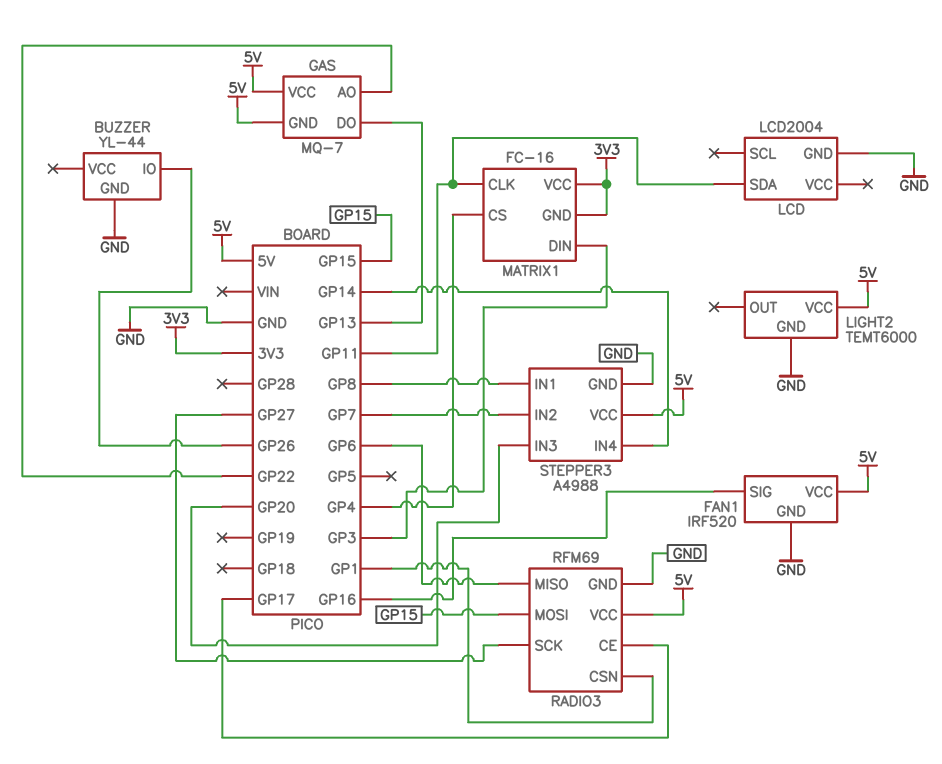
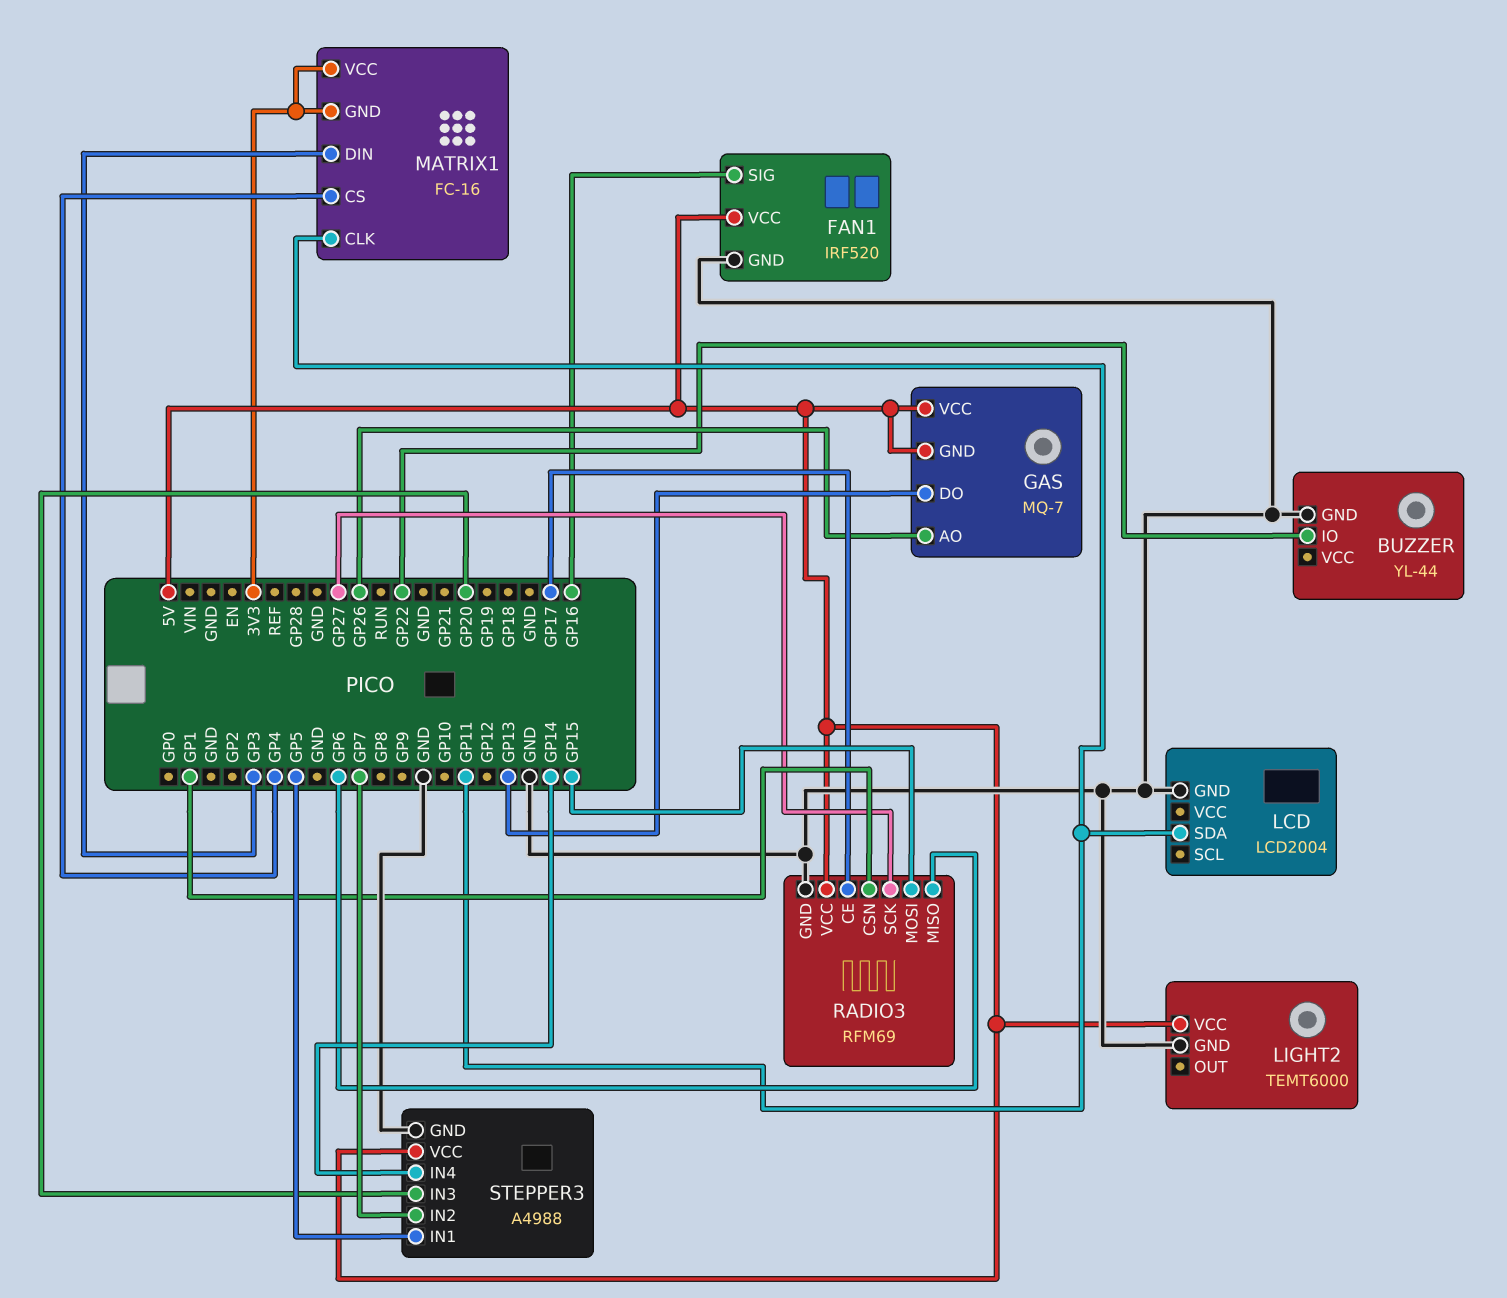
BUZZER pin IO: GP26 -> GP22
GAS pin AO: GP22 -> GP26
STEPPER3 pin IN1: GP8 -> GP5

